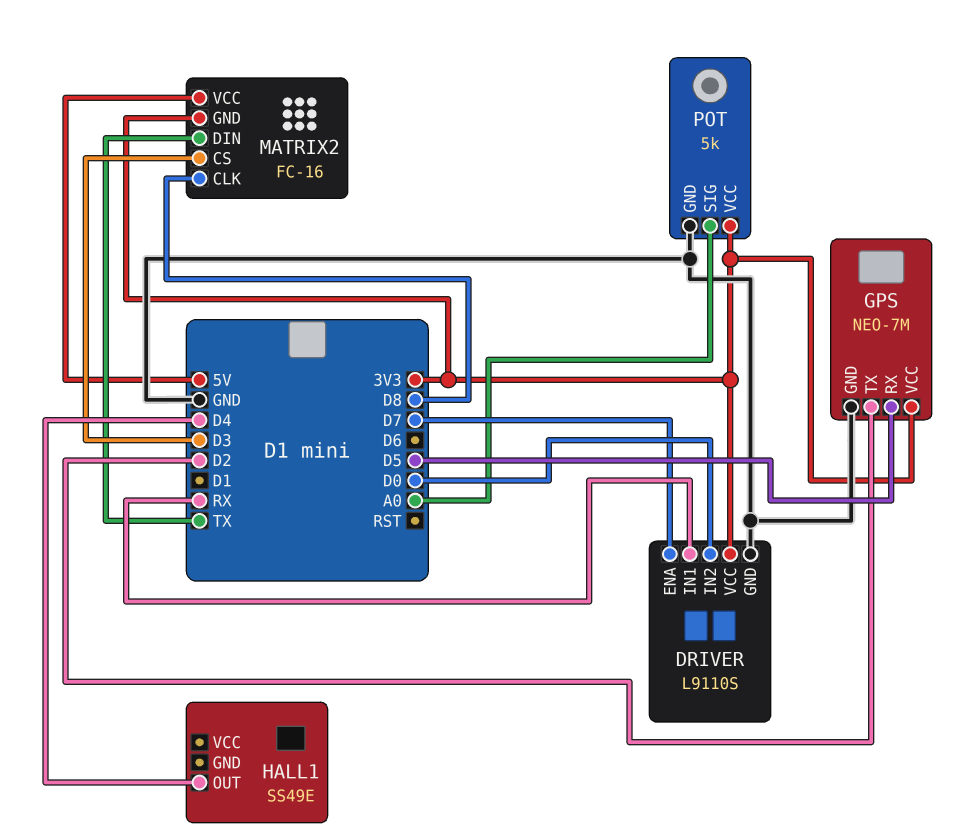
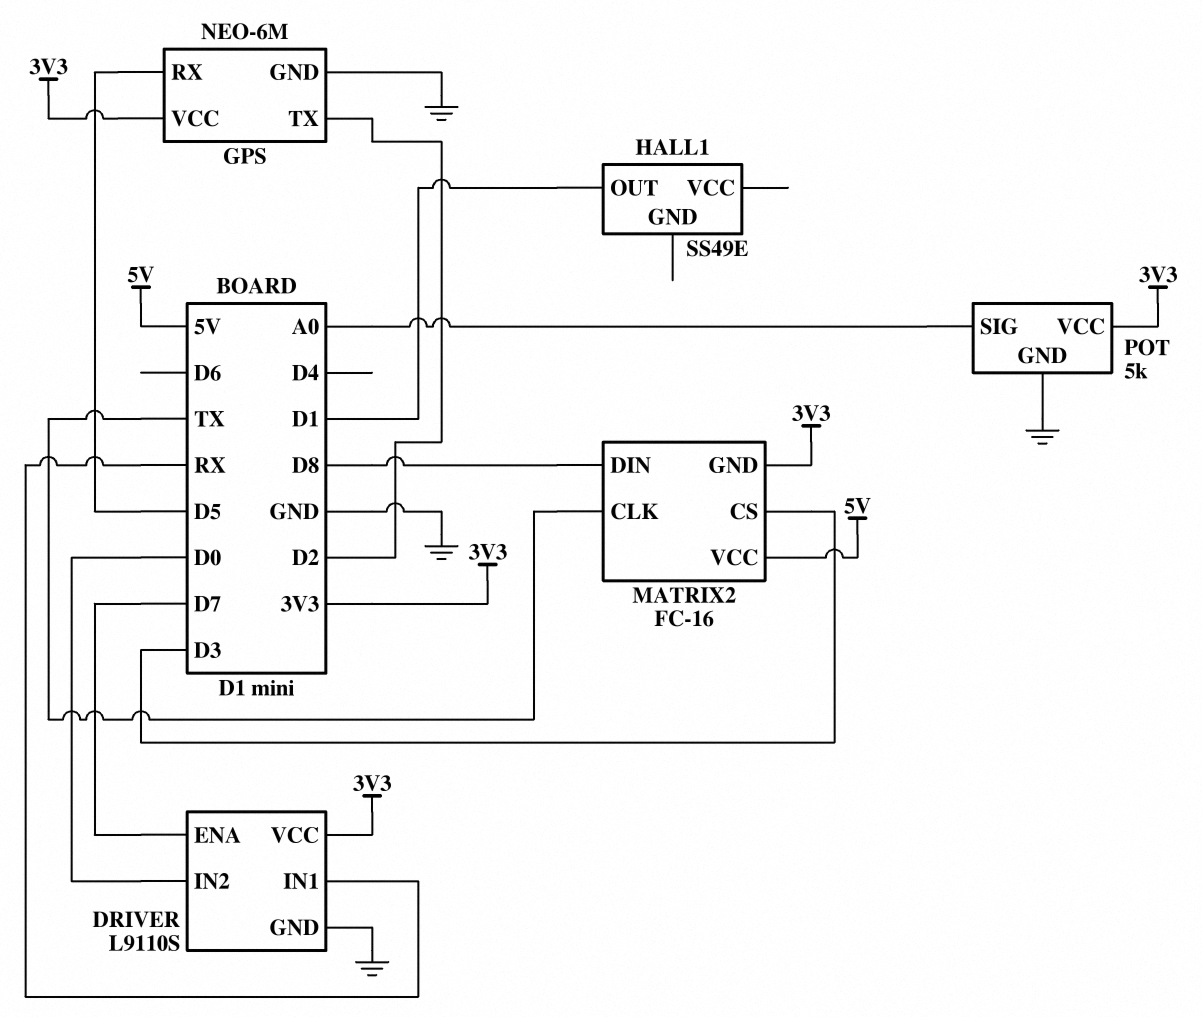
GPS: NEO-7M -> NEO-6M
HALL1 pin OUT: D4 -> D1
MATRIX2 pin CLK: D8 -> TX
MATRIX2 pin DIN: TX -> D8

